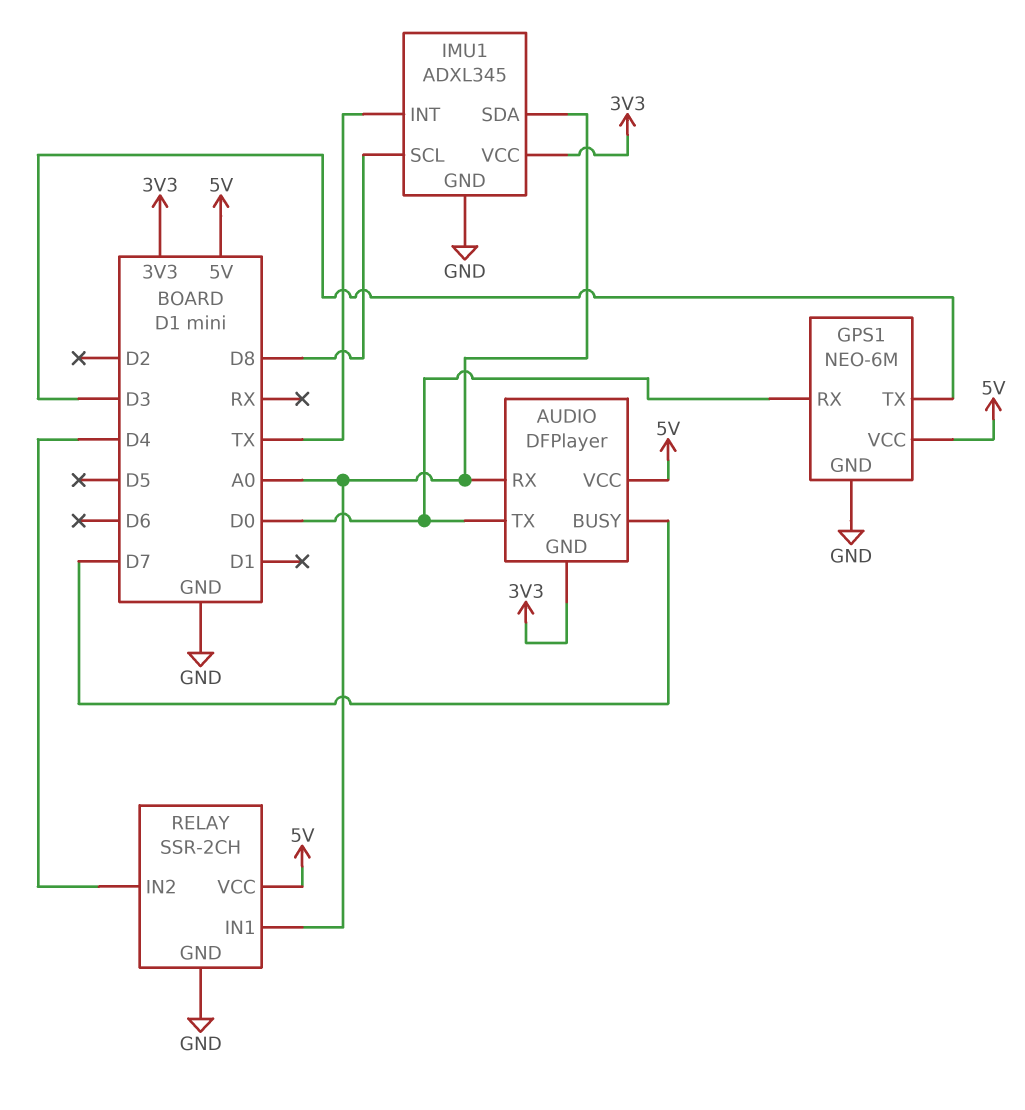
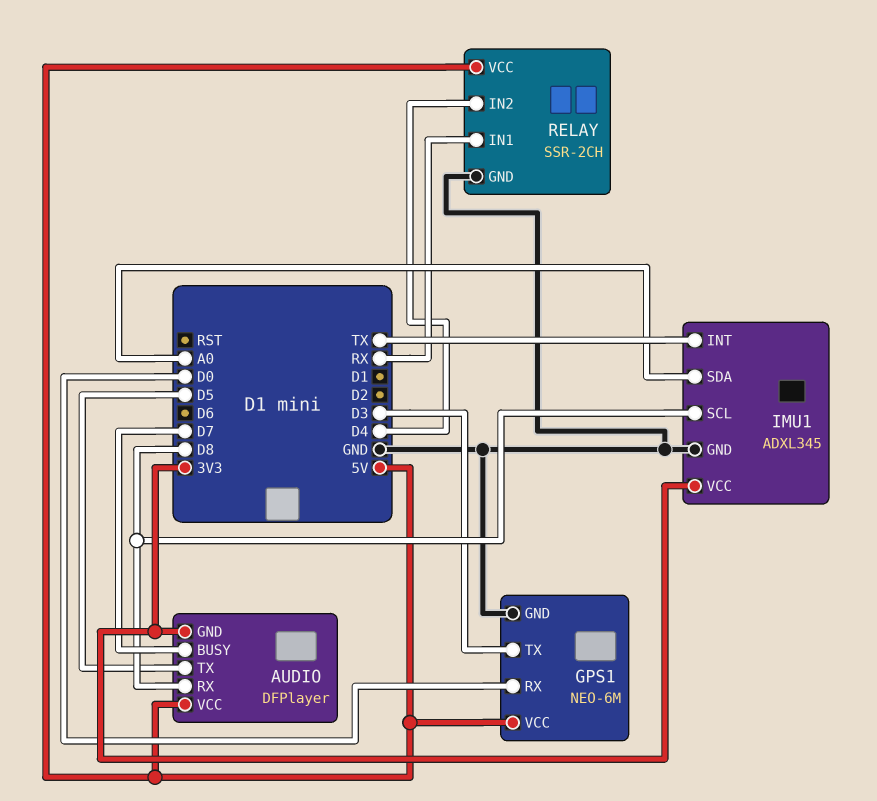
AUDIO pin RX: A0 -> D8
AUDIO pin TX: D0 -> D5
RELAY pin IN1: A0 -> RX

